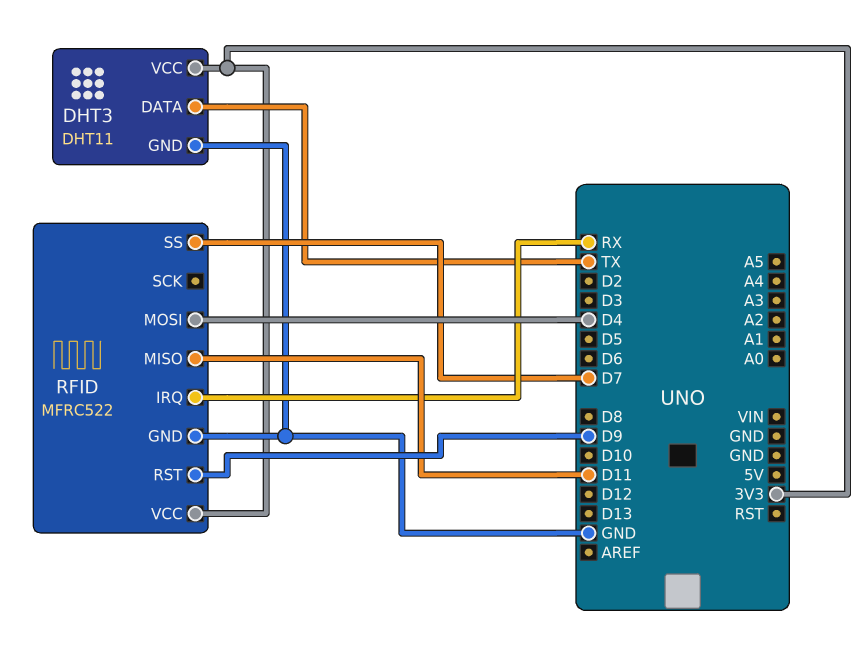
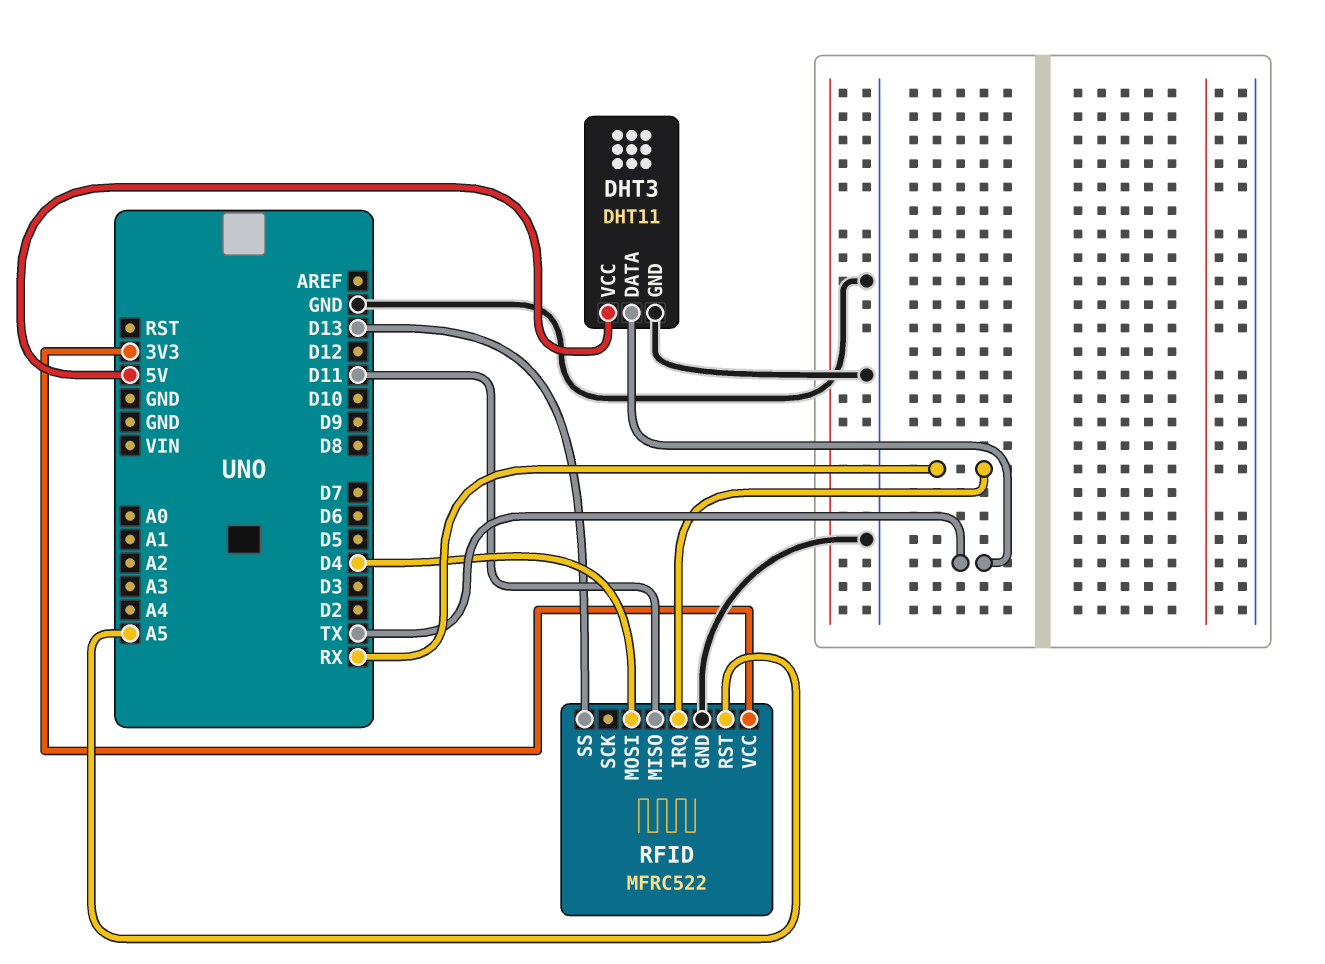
DHT3 pin VCC: 3V3 -> 5V
RFID pin RST: D9 -> A5
RFID pin SS: D7 -> D13

